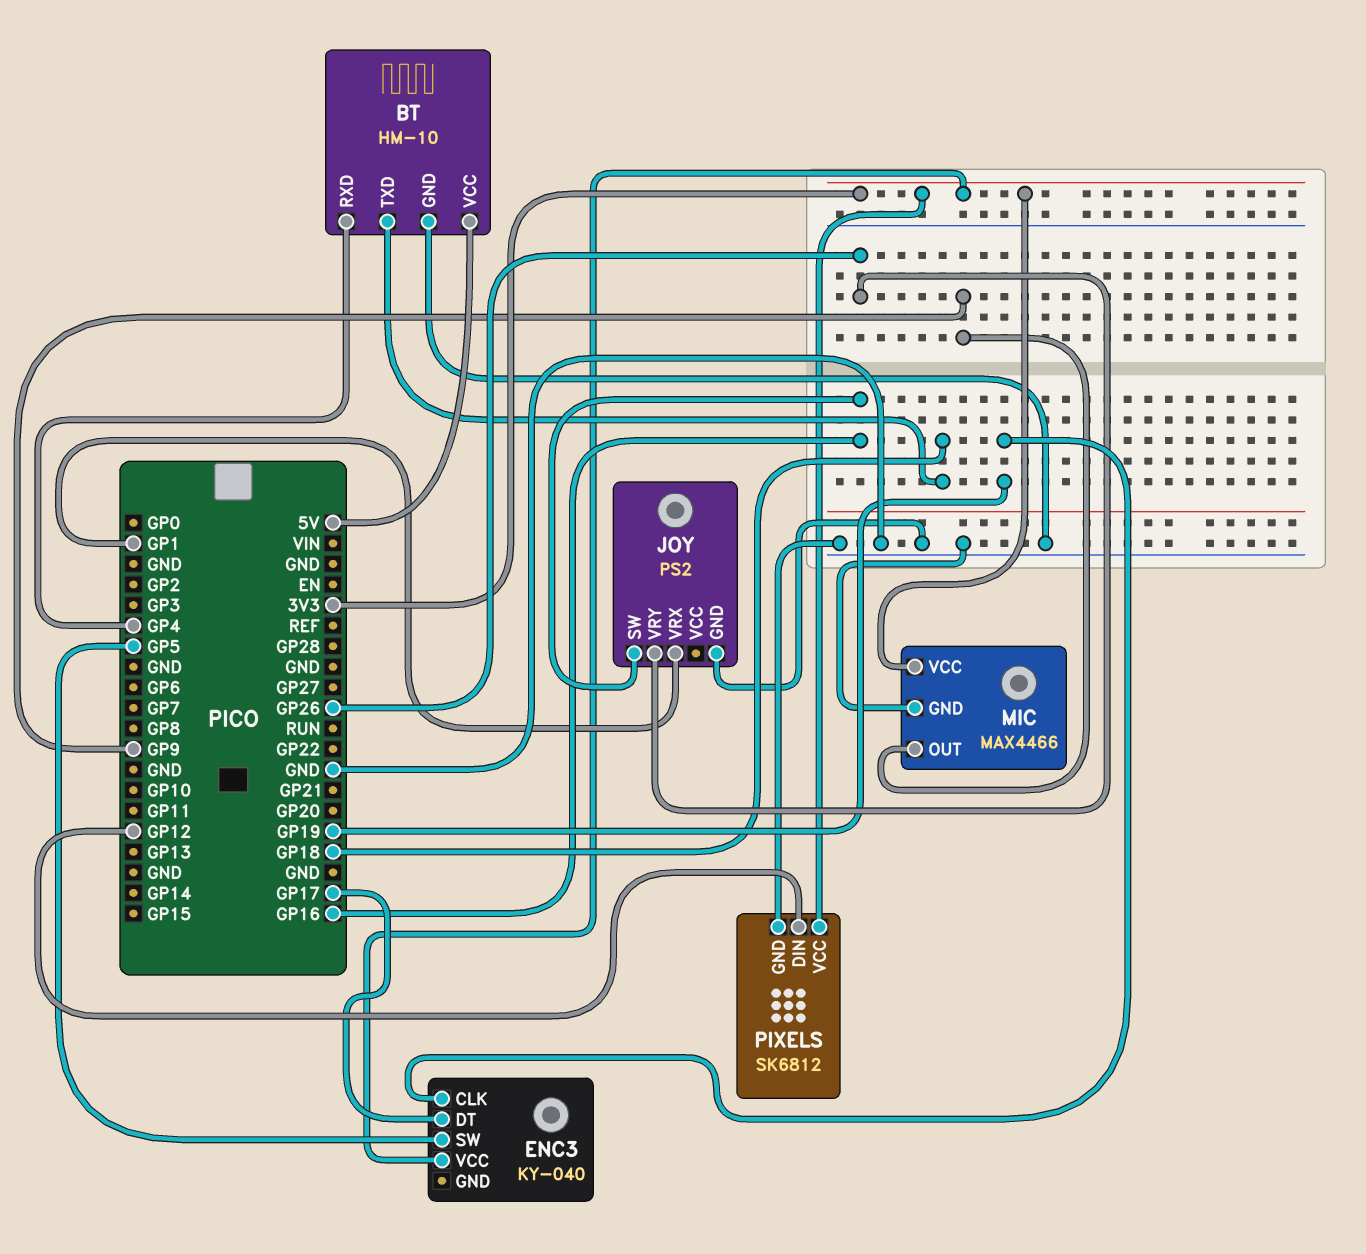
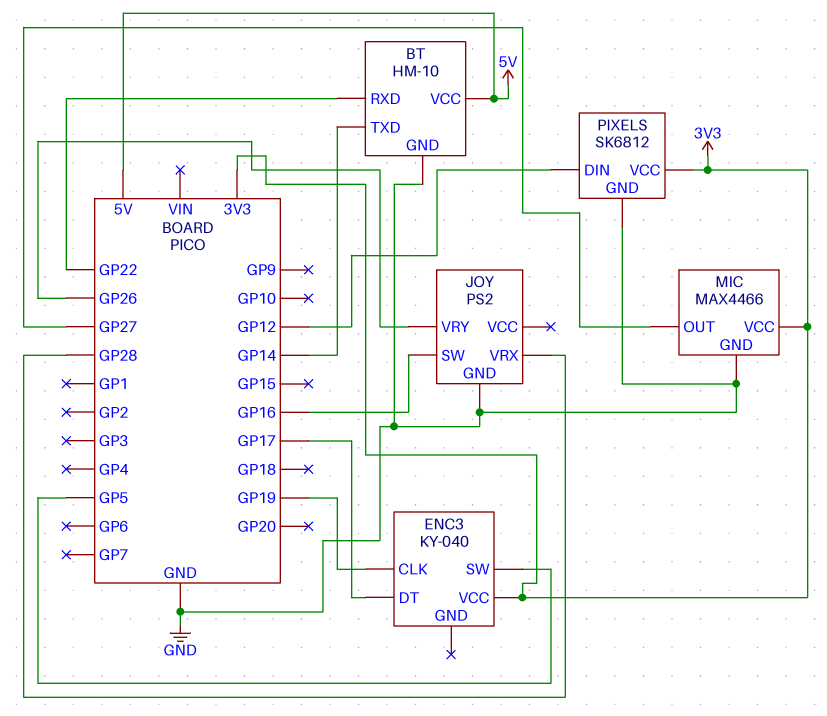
BT pin RXD: GP4 -> GP22
BT pin TXD: GP18 -> GP14
JOY pin VRX: GP1 -> GP28
MIC pin OUT: GP9 -> GP27

